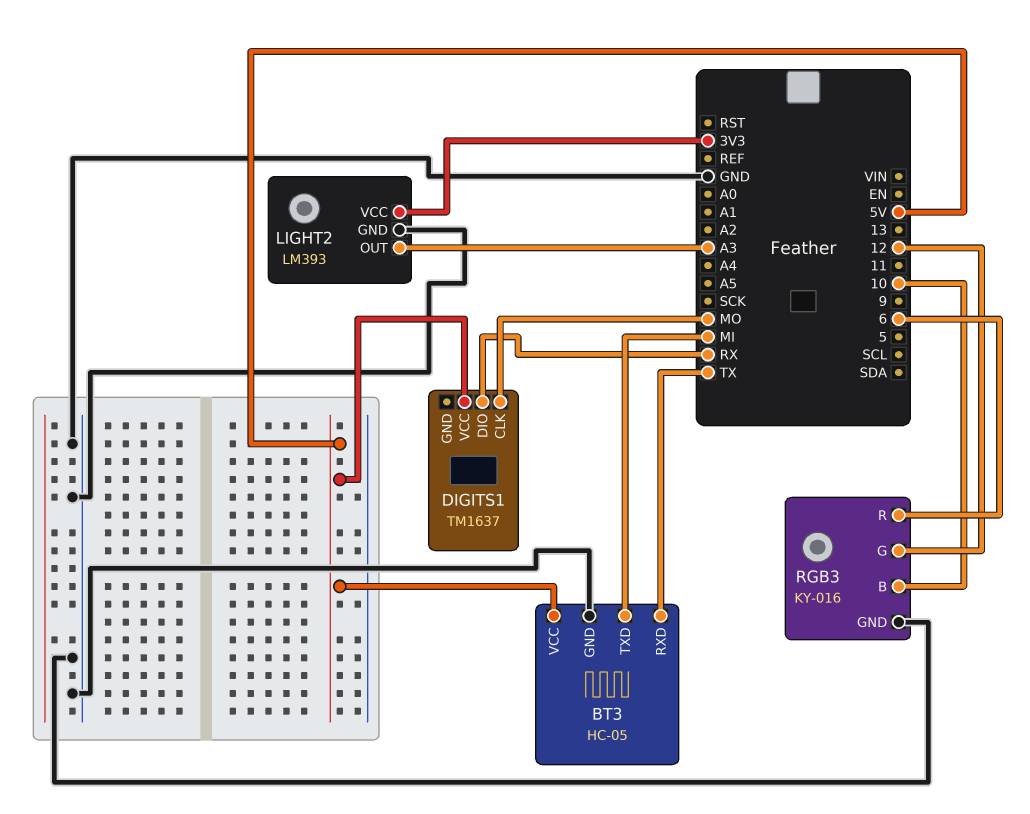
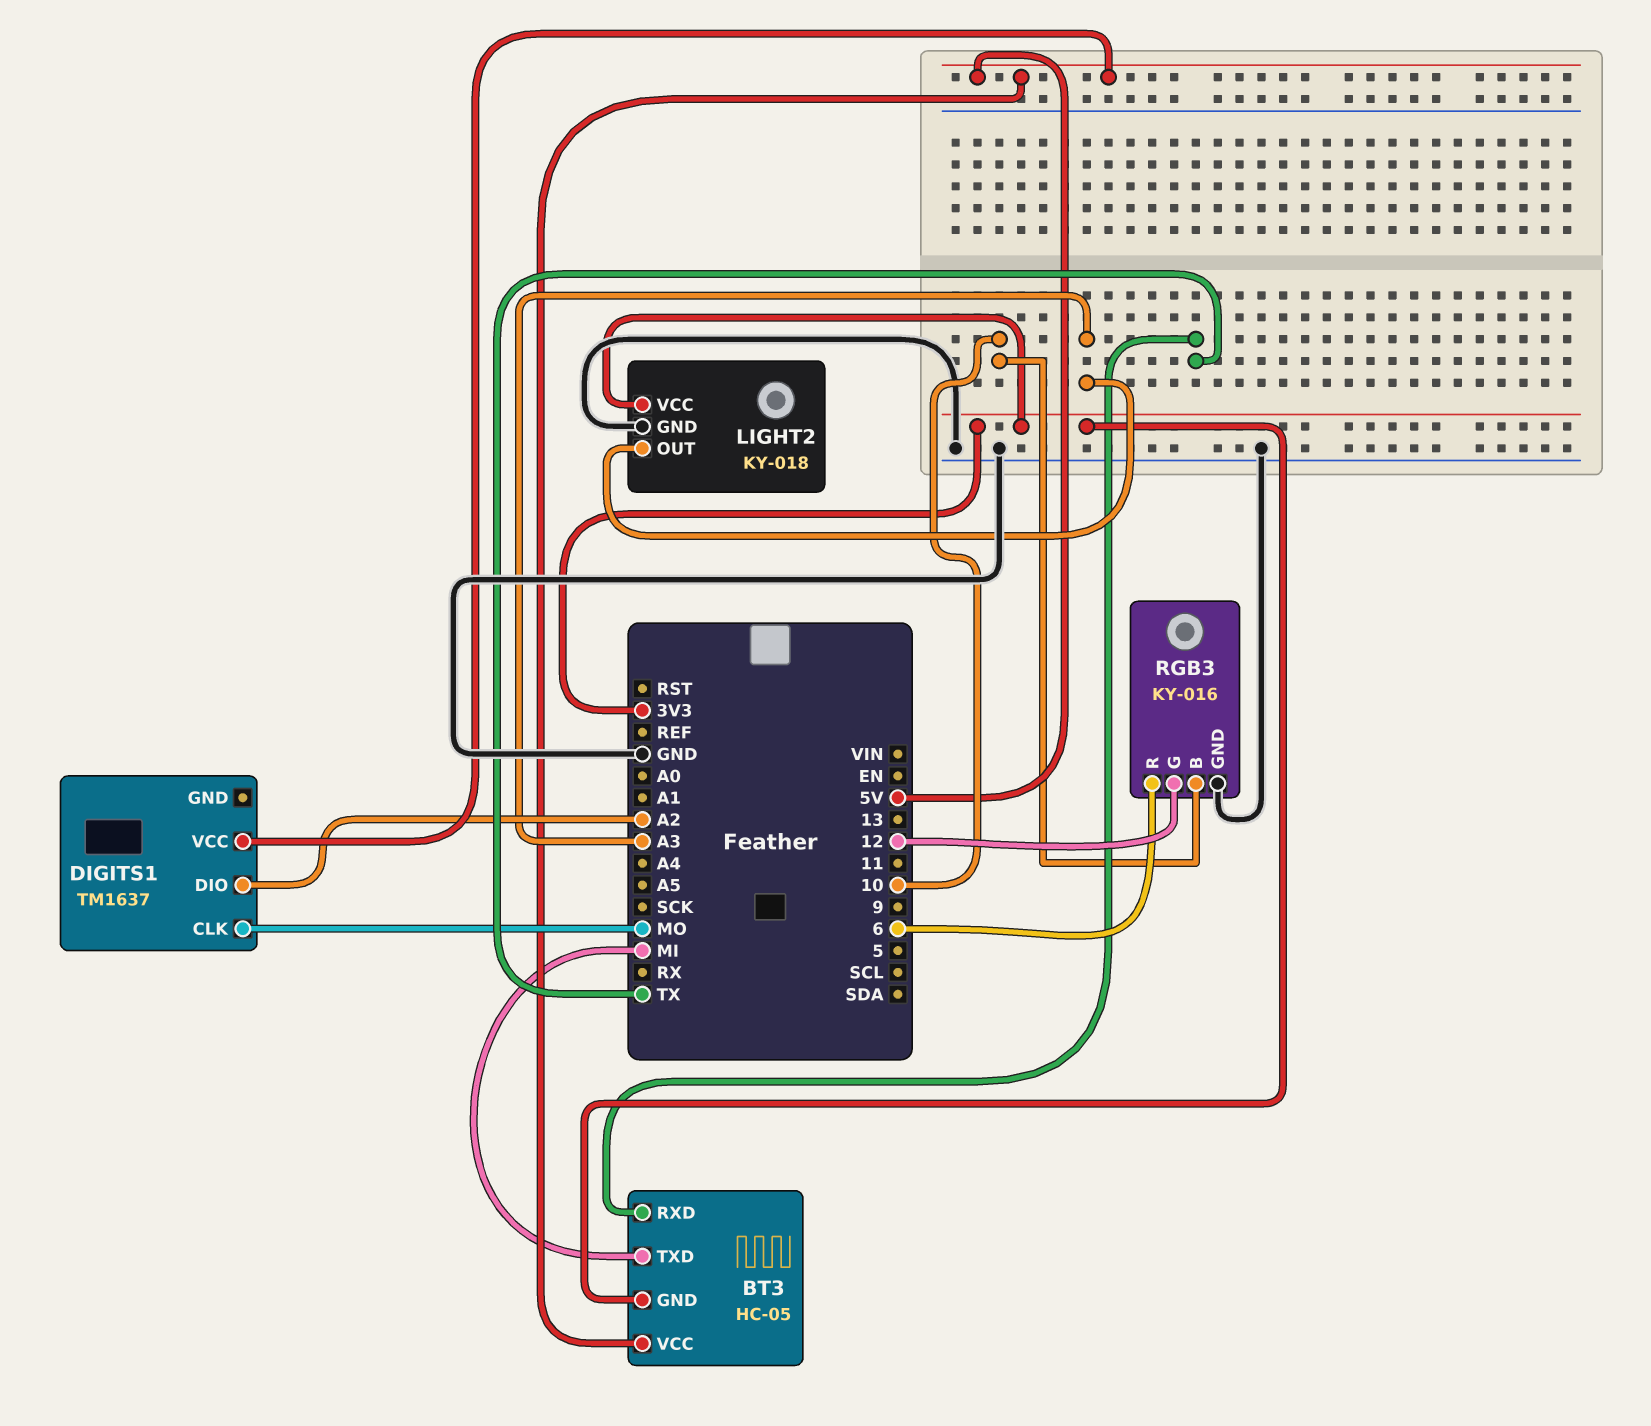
BT3 pin GND: GND -> 3V3
DIGITS1 pin DIO: RX -> A2
LIGHT2: LM393 -> KY-018

